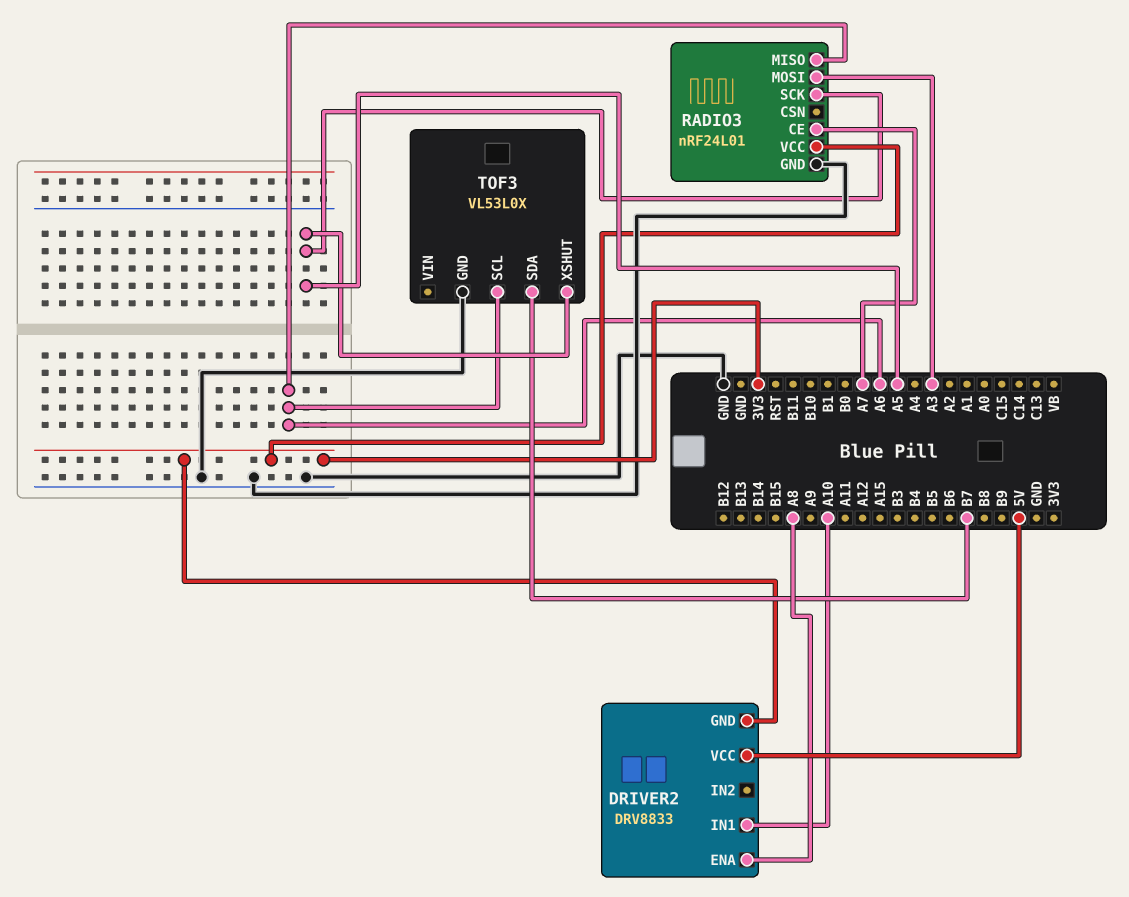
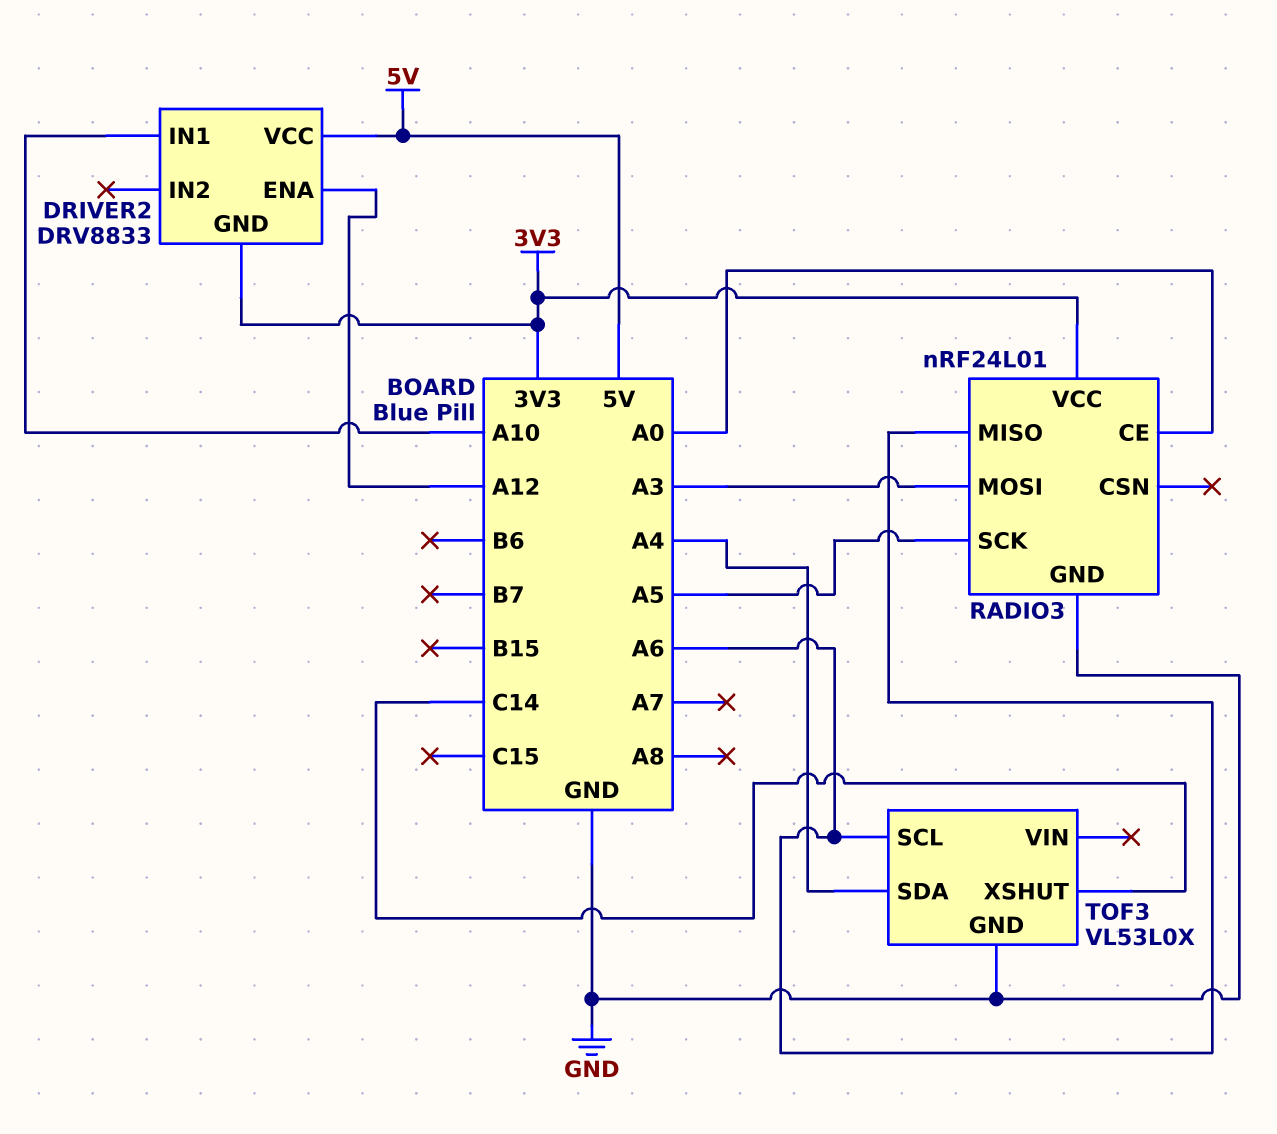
DRIVER2 pin ENA: A8 -> A12
RADIO3 pin CE: A7 -> A0
TOF3 pin SDA: B7 -> A4
TOF3 pin XSHUT: A5 -> C14

